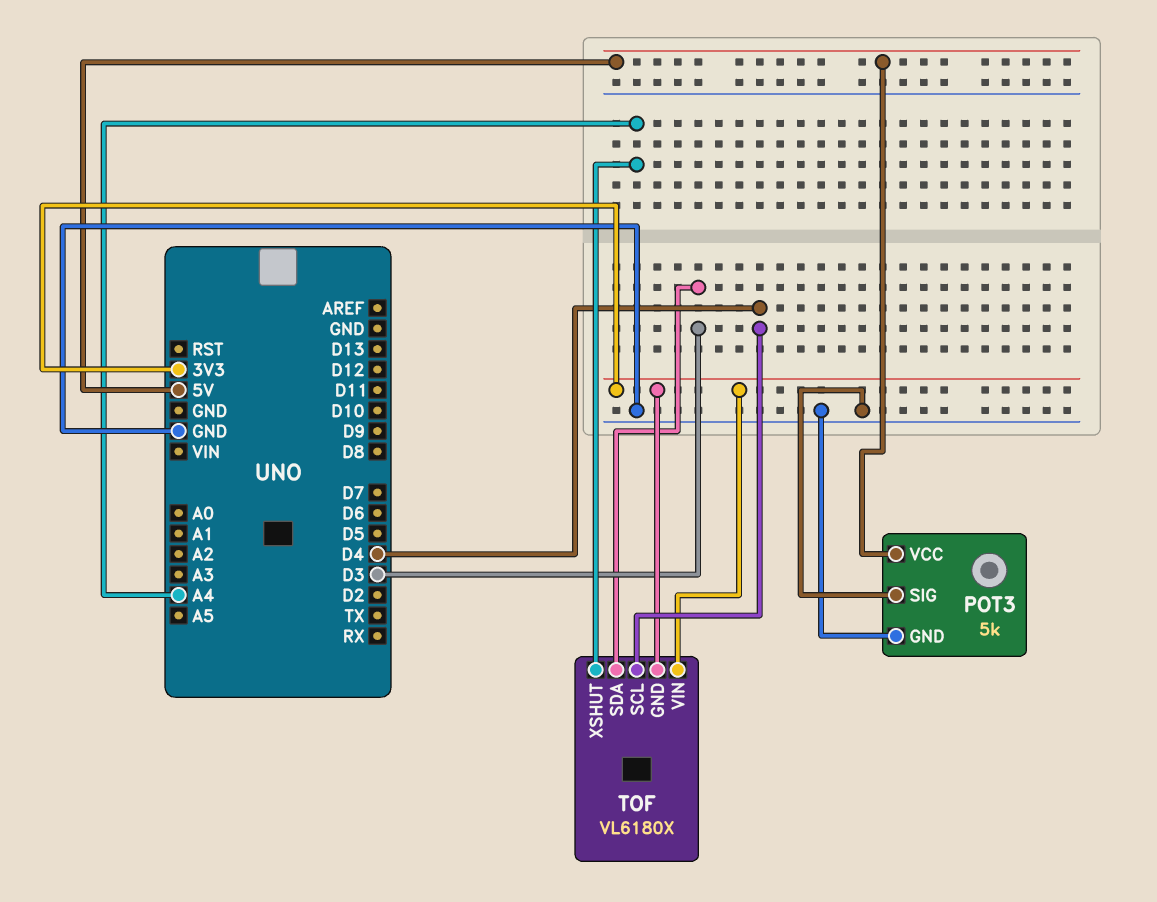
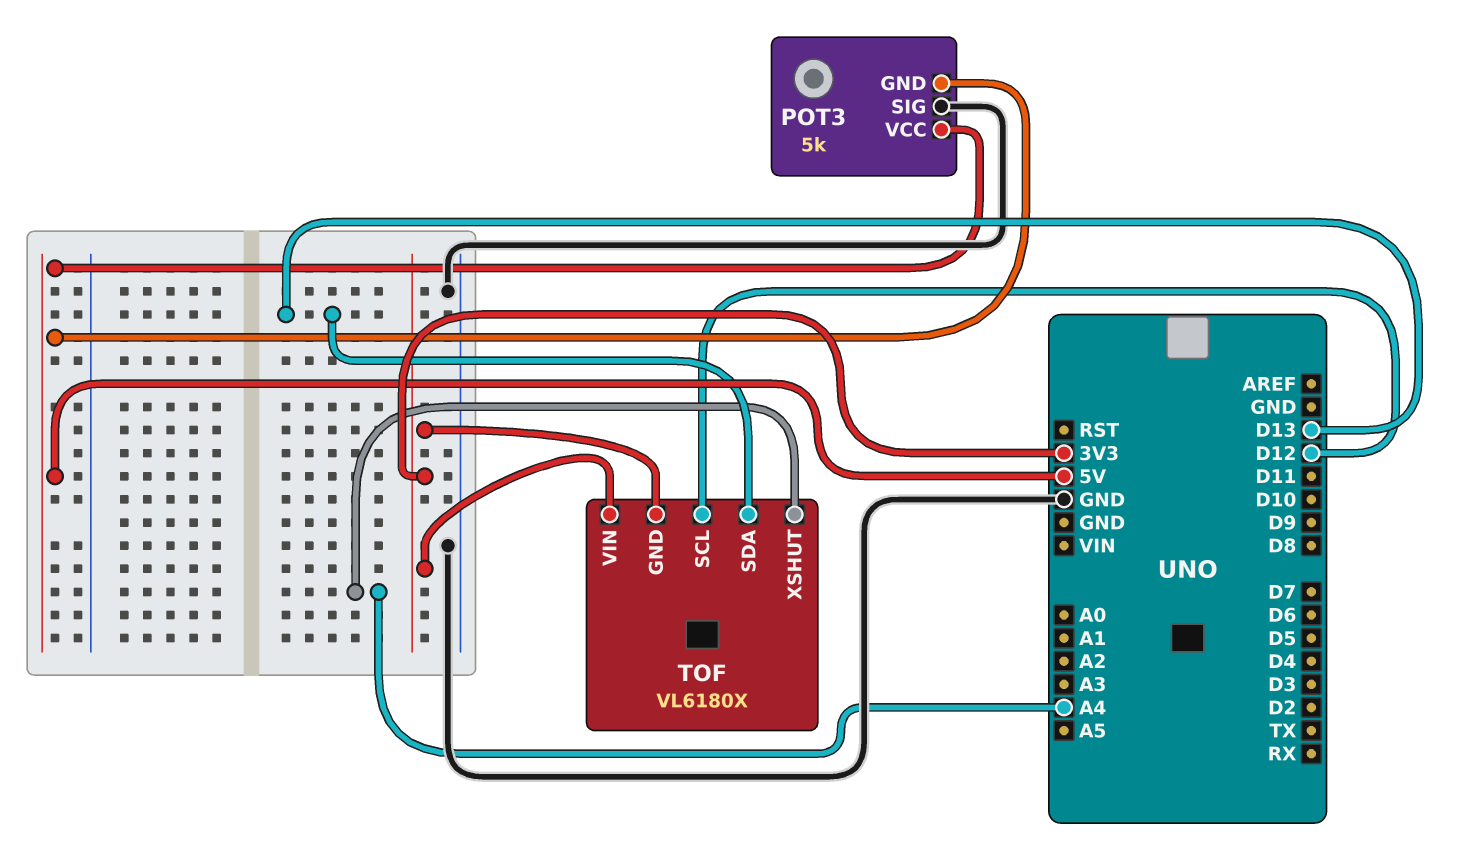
POT3 pin GND: GND -> 5V
TOF pin SCL: D4 -> D12
TOF pin SDA: D3 -> D13

